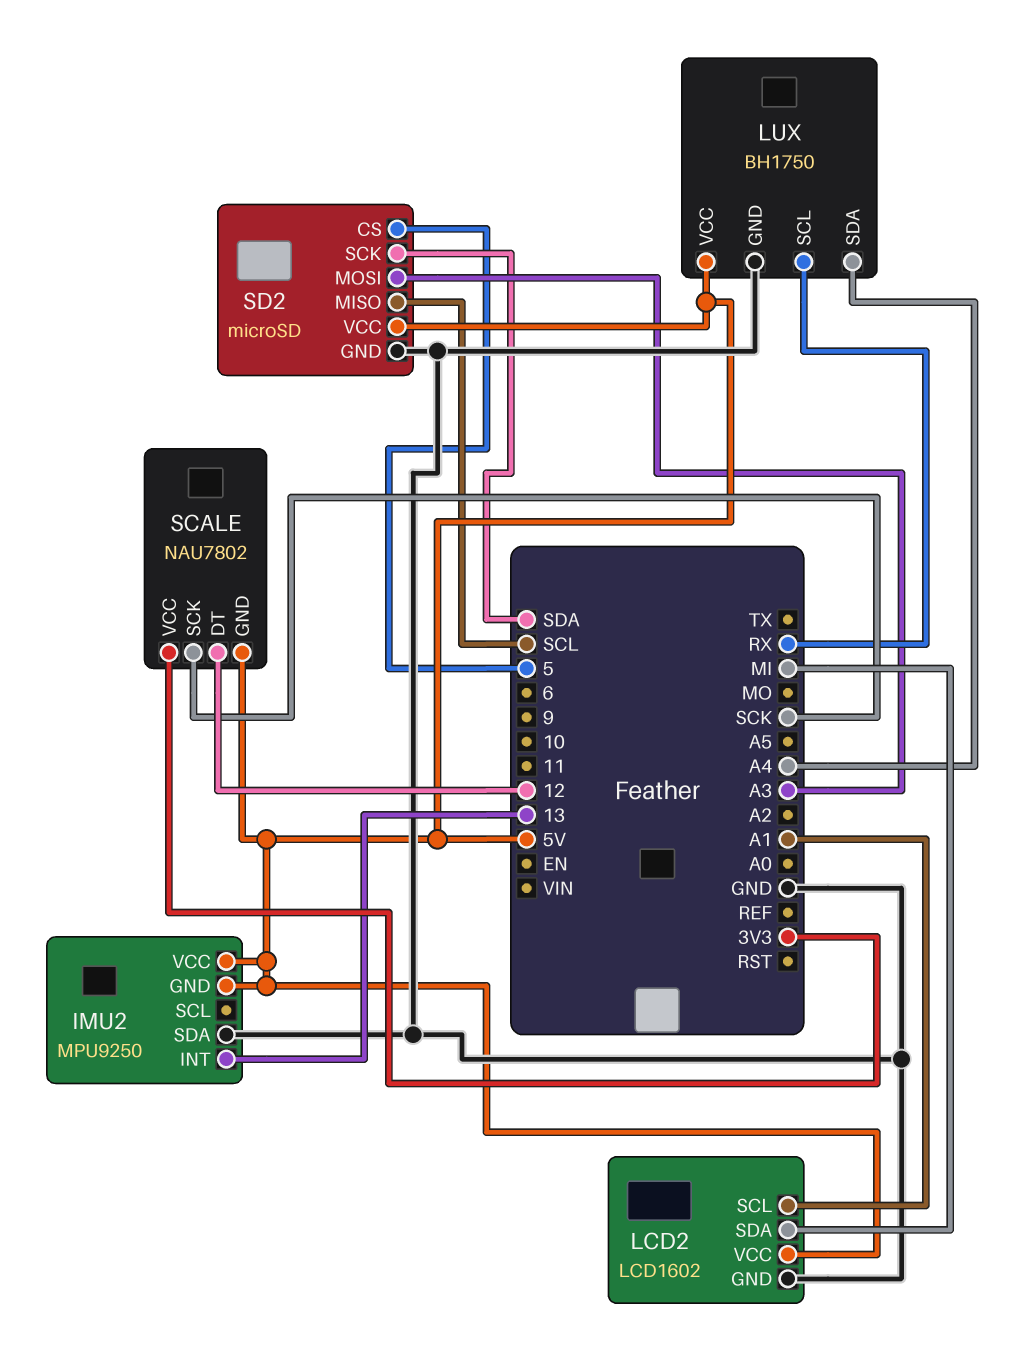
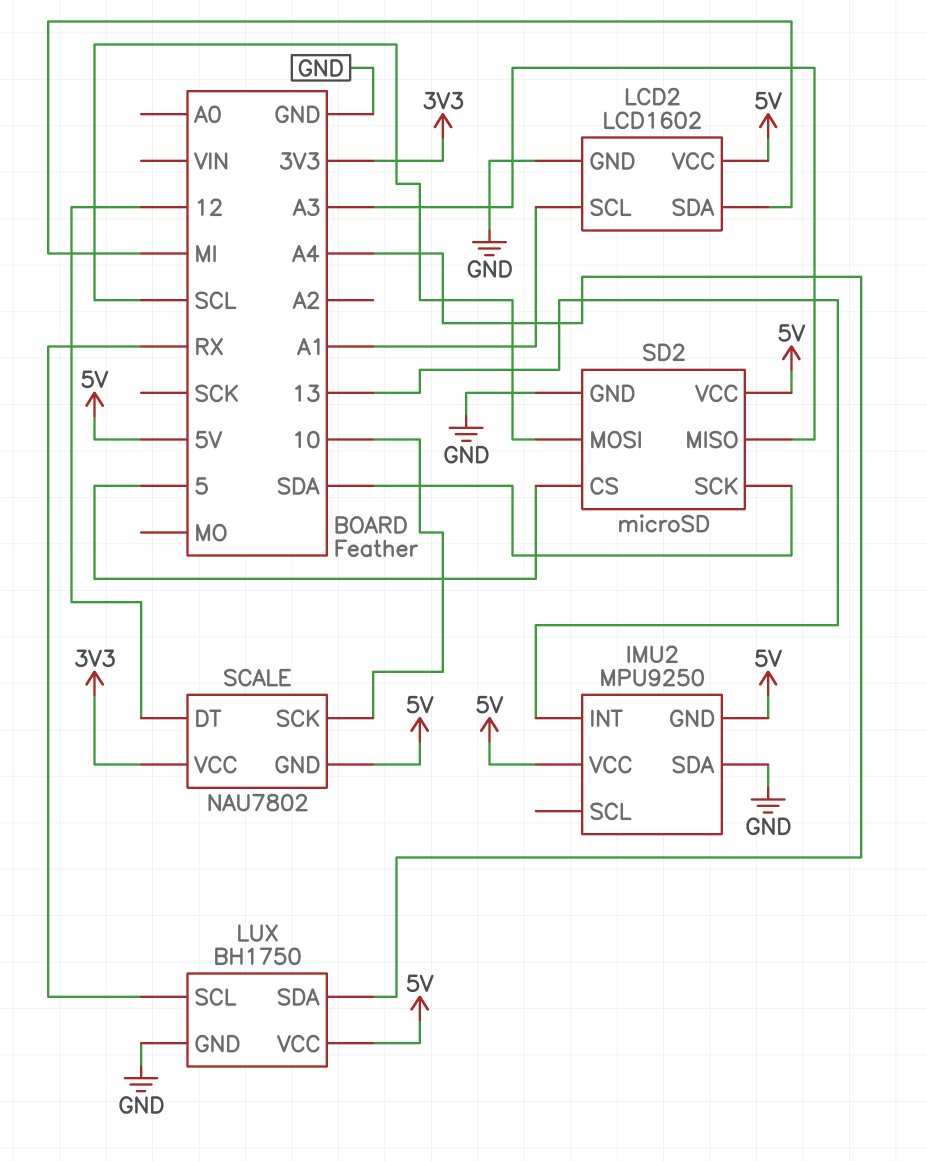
SCALE pin SCK: SCK -> 10
SD2 pin MISO: SCL -> A3
SD2 pin MOSI: A3 -> SCL

